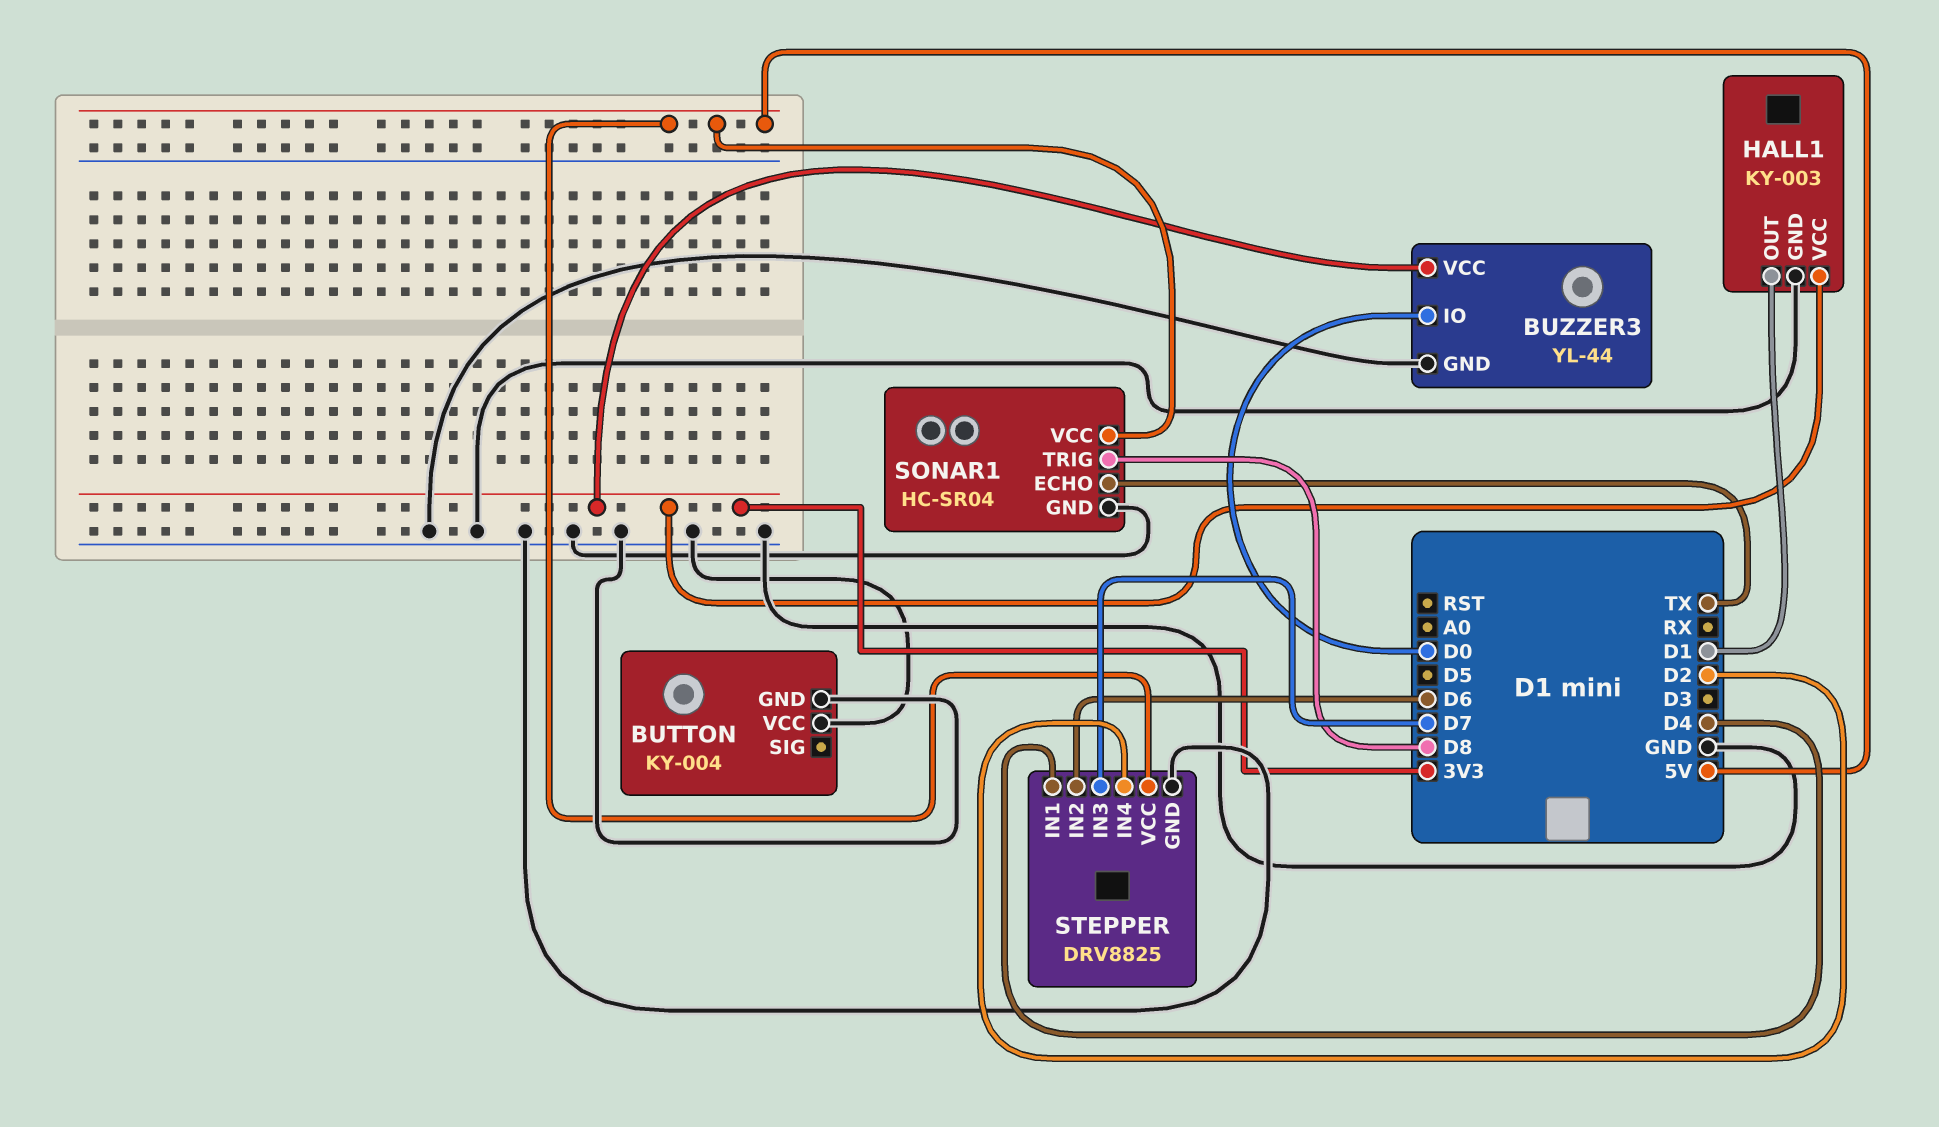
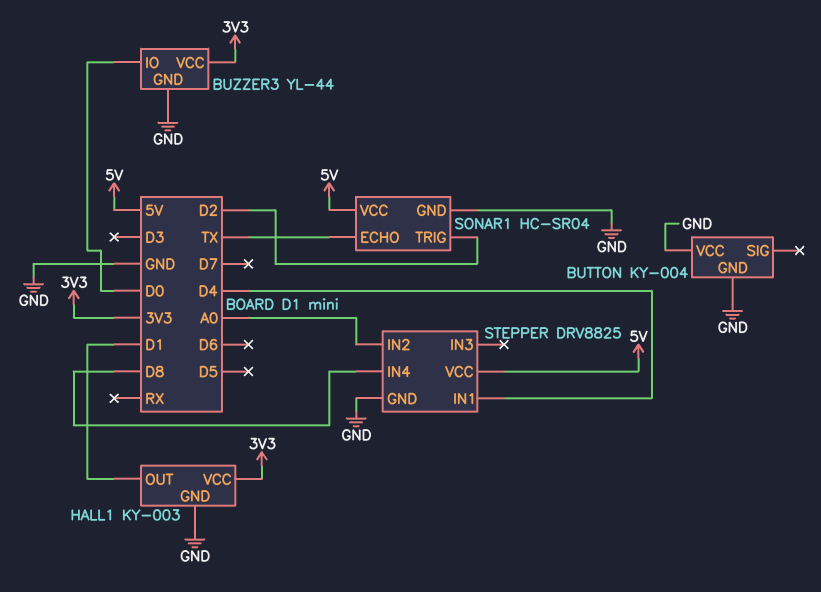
SONAR1 pin TRIG: D8 -> D2
STEPPER pin IN2: D6 -> A0
STEPPER pin IN3: D7 -> none
STEPPER pin IN4: D2 -> D8

